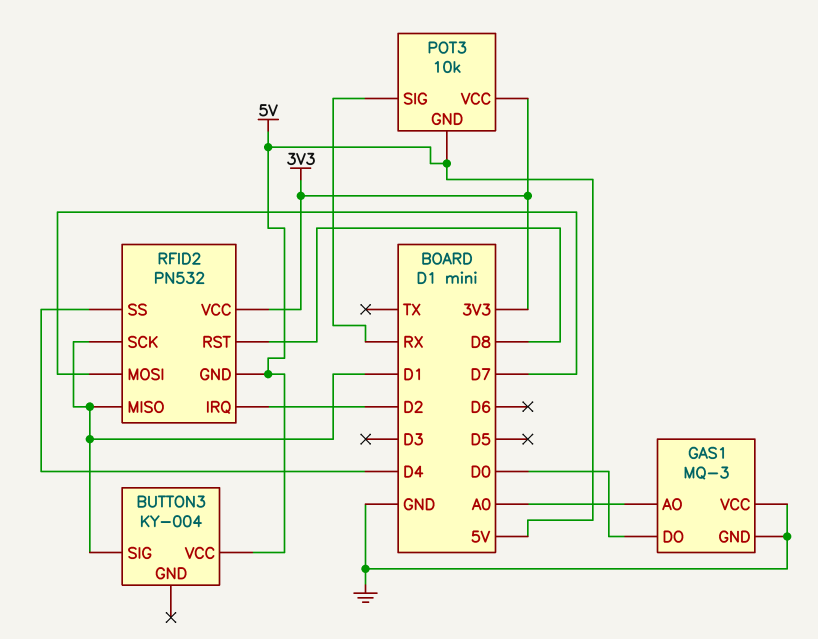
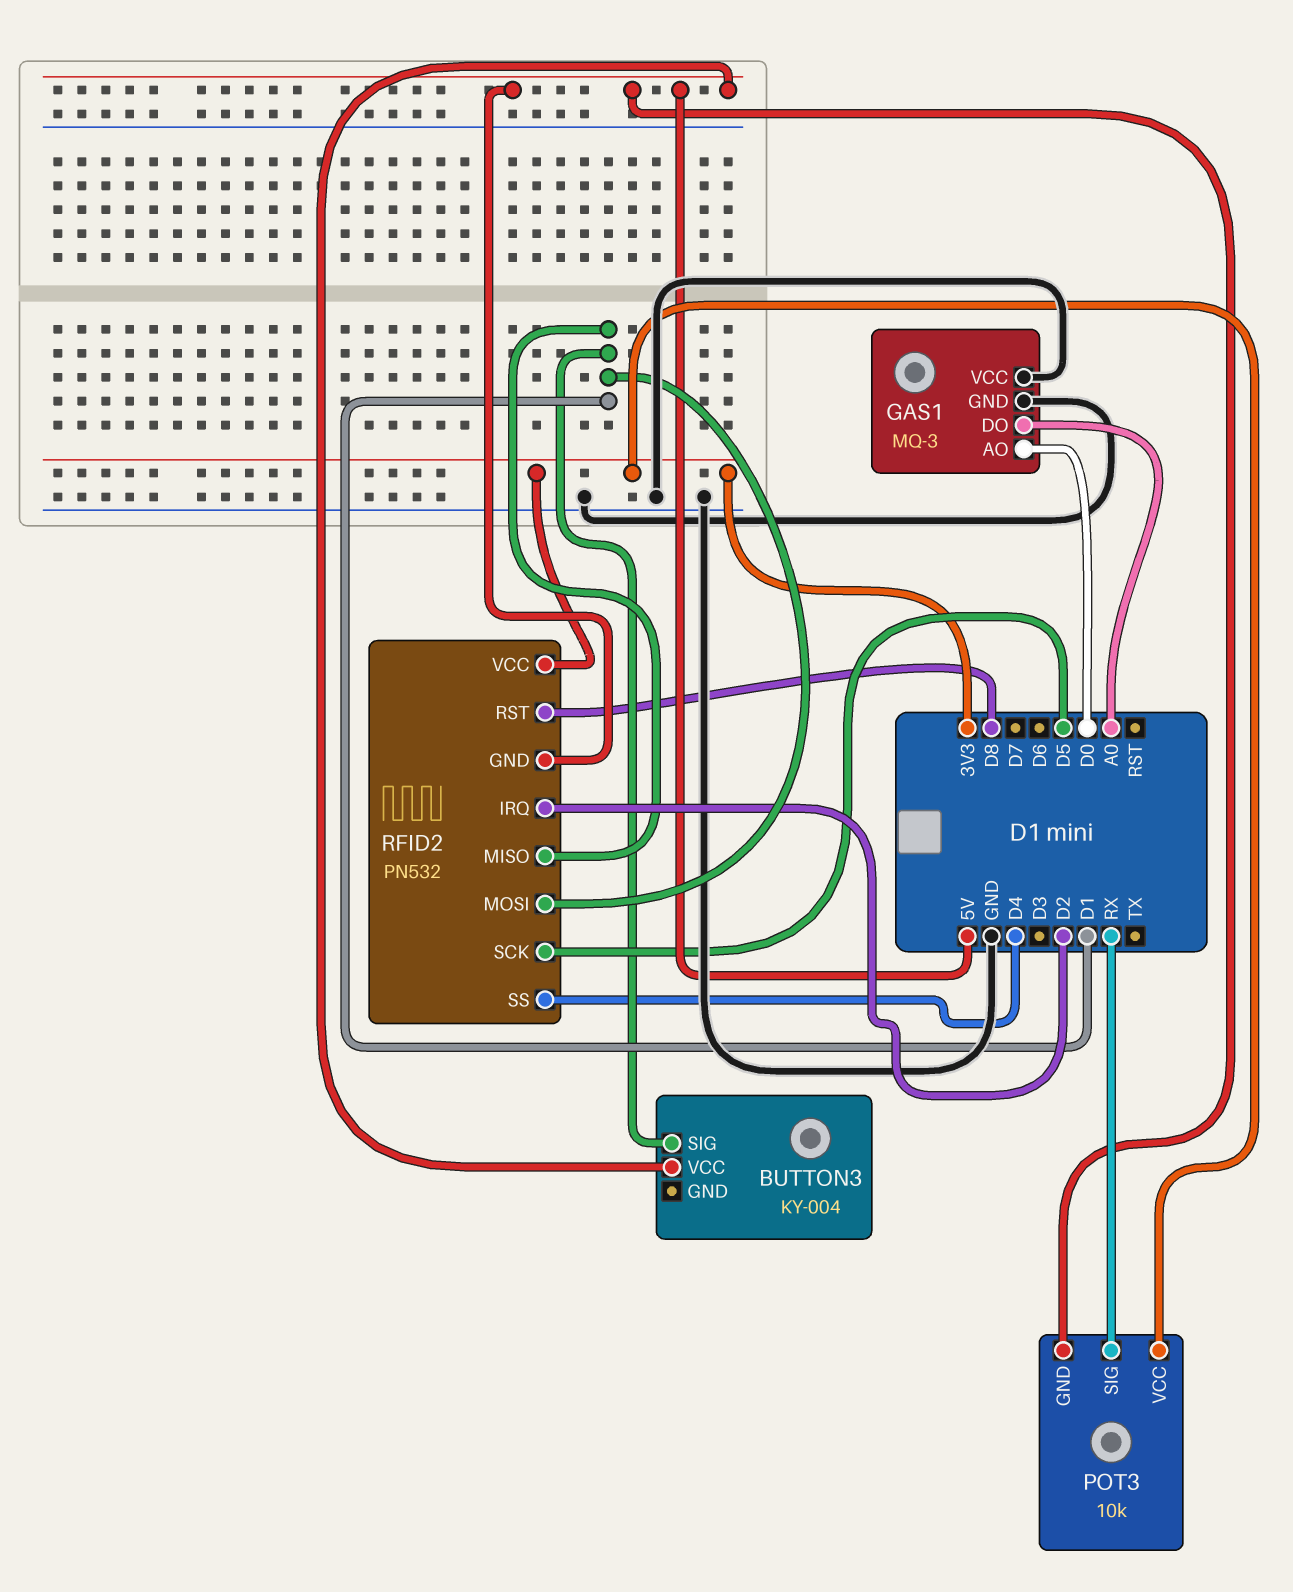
GAS1 pin AO: A0 -> D0
GAS1 pin DO: D0 -> A0
RFID2 pin MOSI: D7 -> D1
RFID2 pin SCK: D1 -> D5

